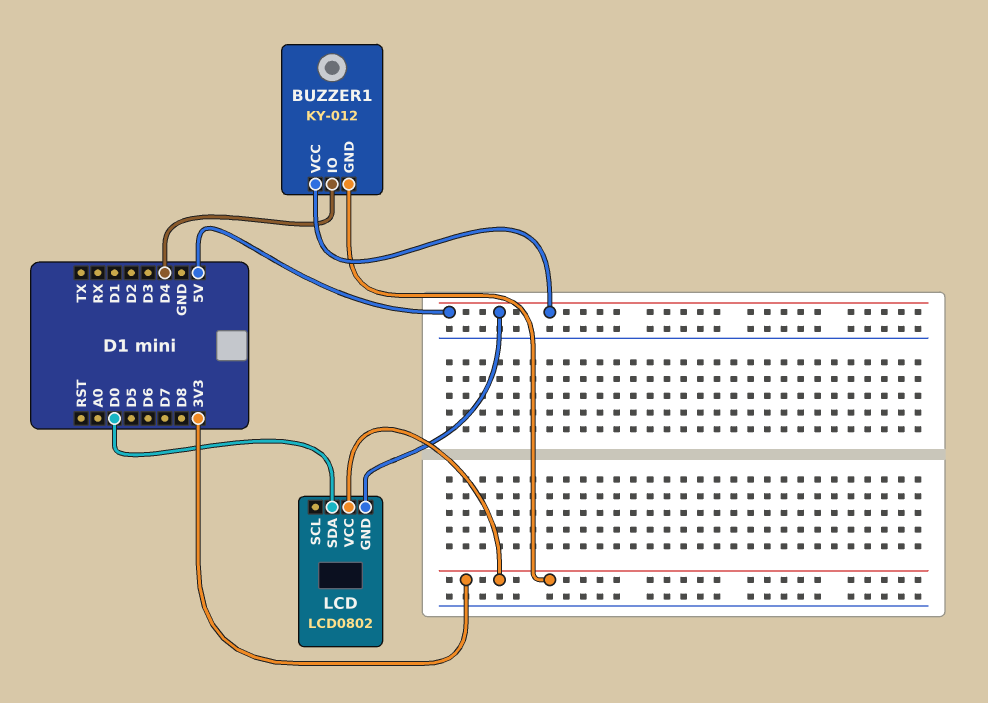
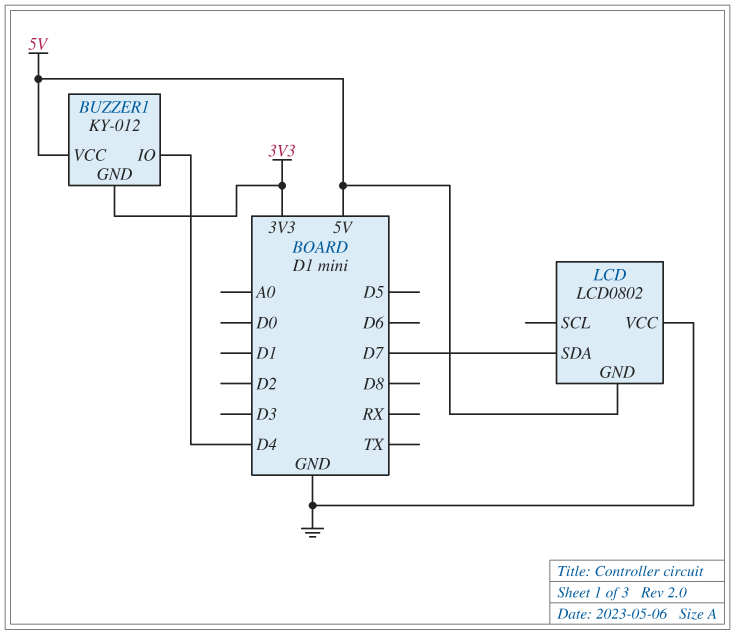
LCD pin SDA: D0 -> D7
LCD pin VCC: 3V3 -> GND

